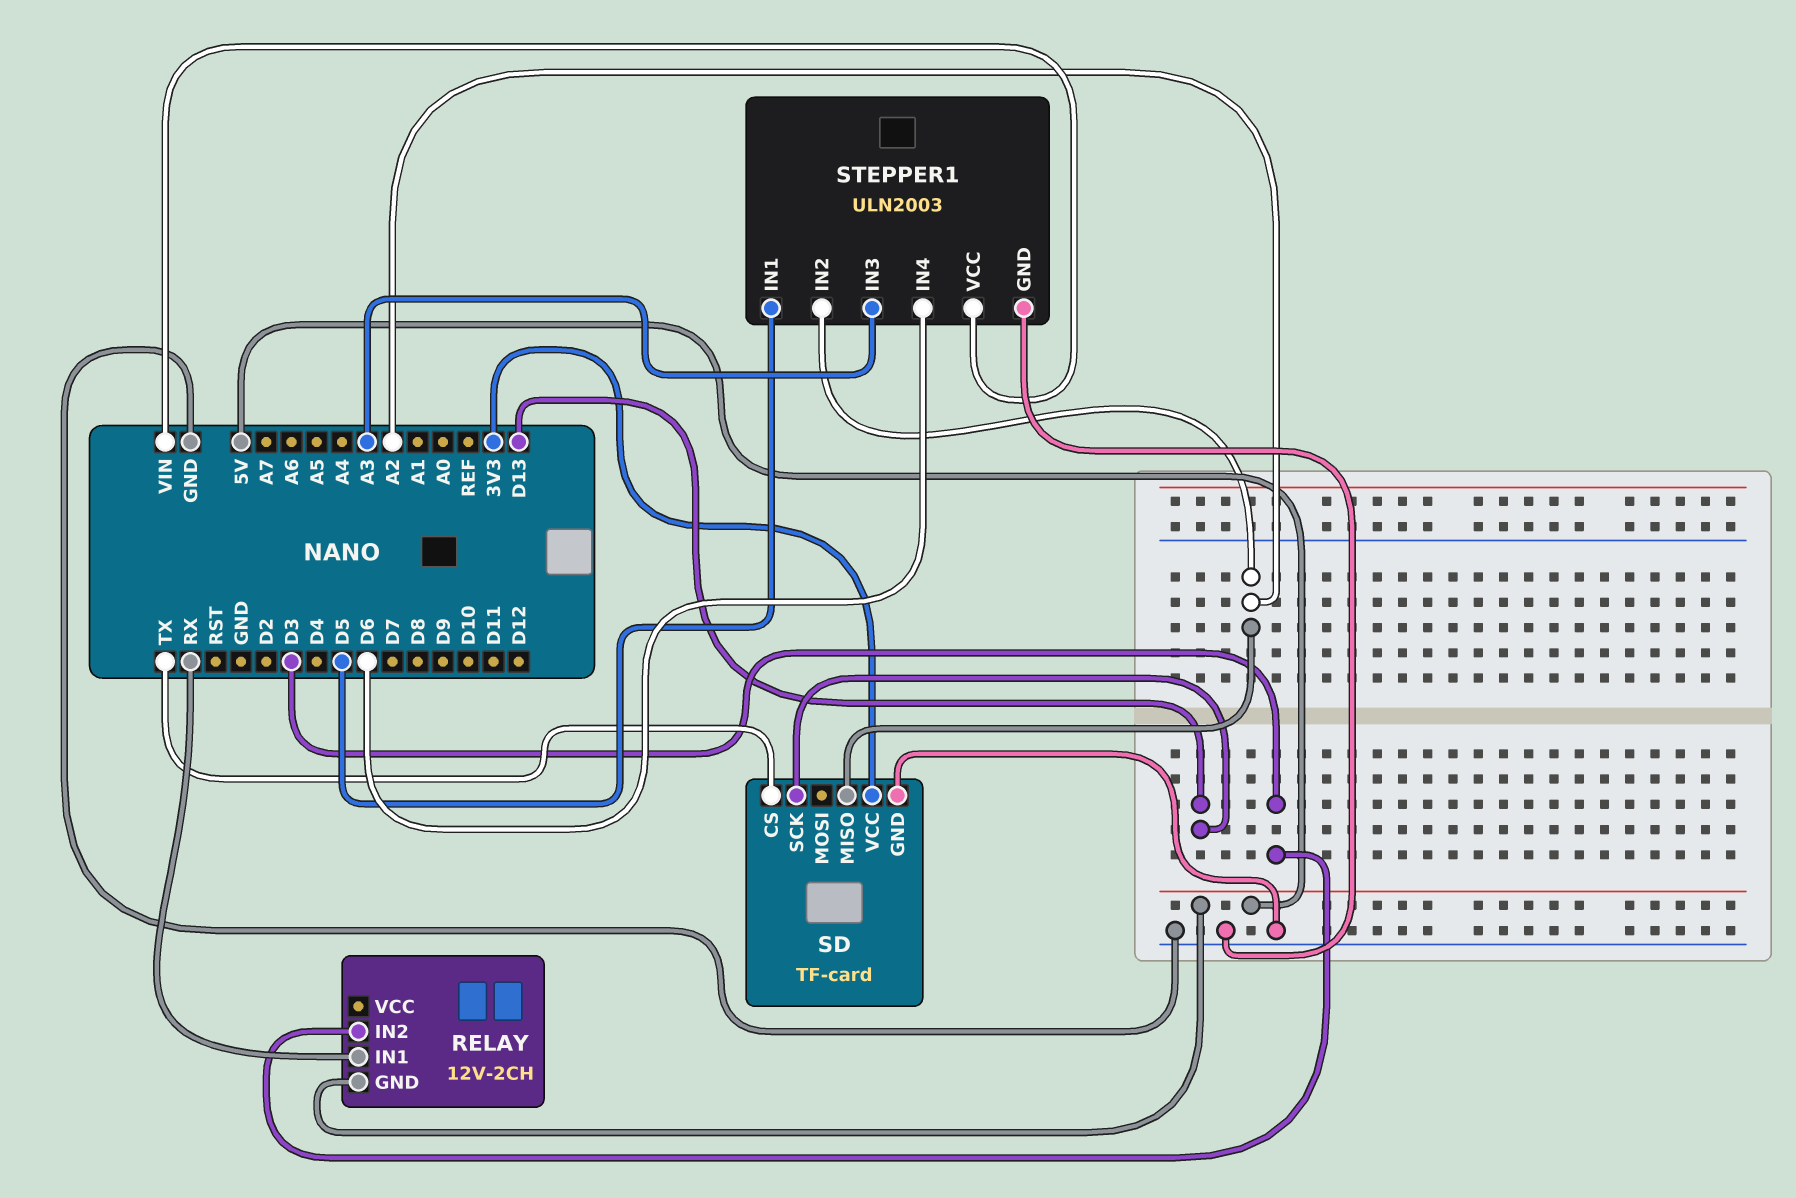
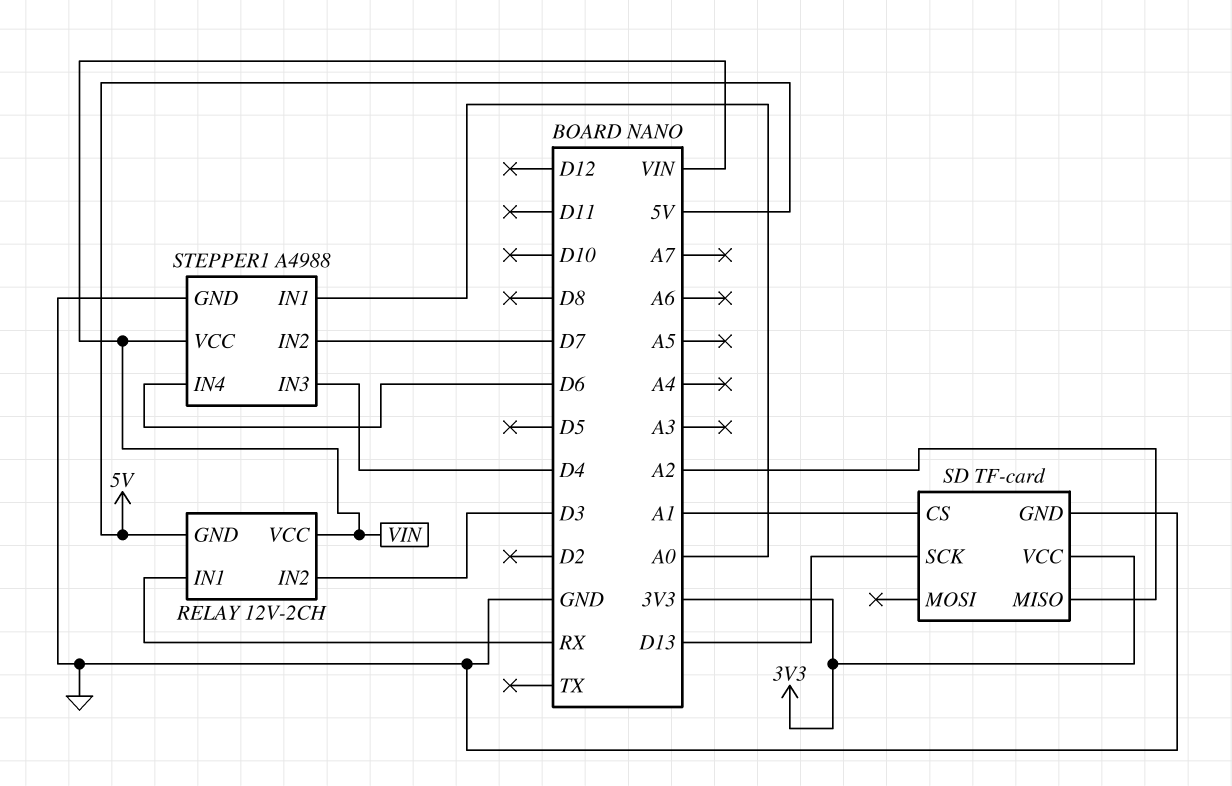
RELAY pin VCC: none -> VIN
SD pin CS: TX -> A1
STEPPER1: ULN2003 -> A4988
STEPPER1 pin IN1: D5 -> A0
STEPPER1 pin IN2: A2 -> D7
STEPPER1 pin IN3: A3 -> D4

